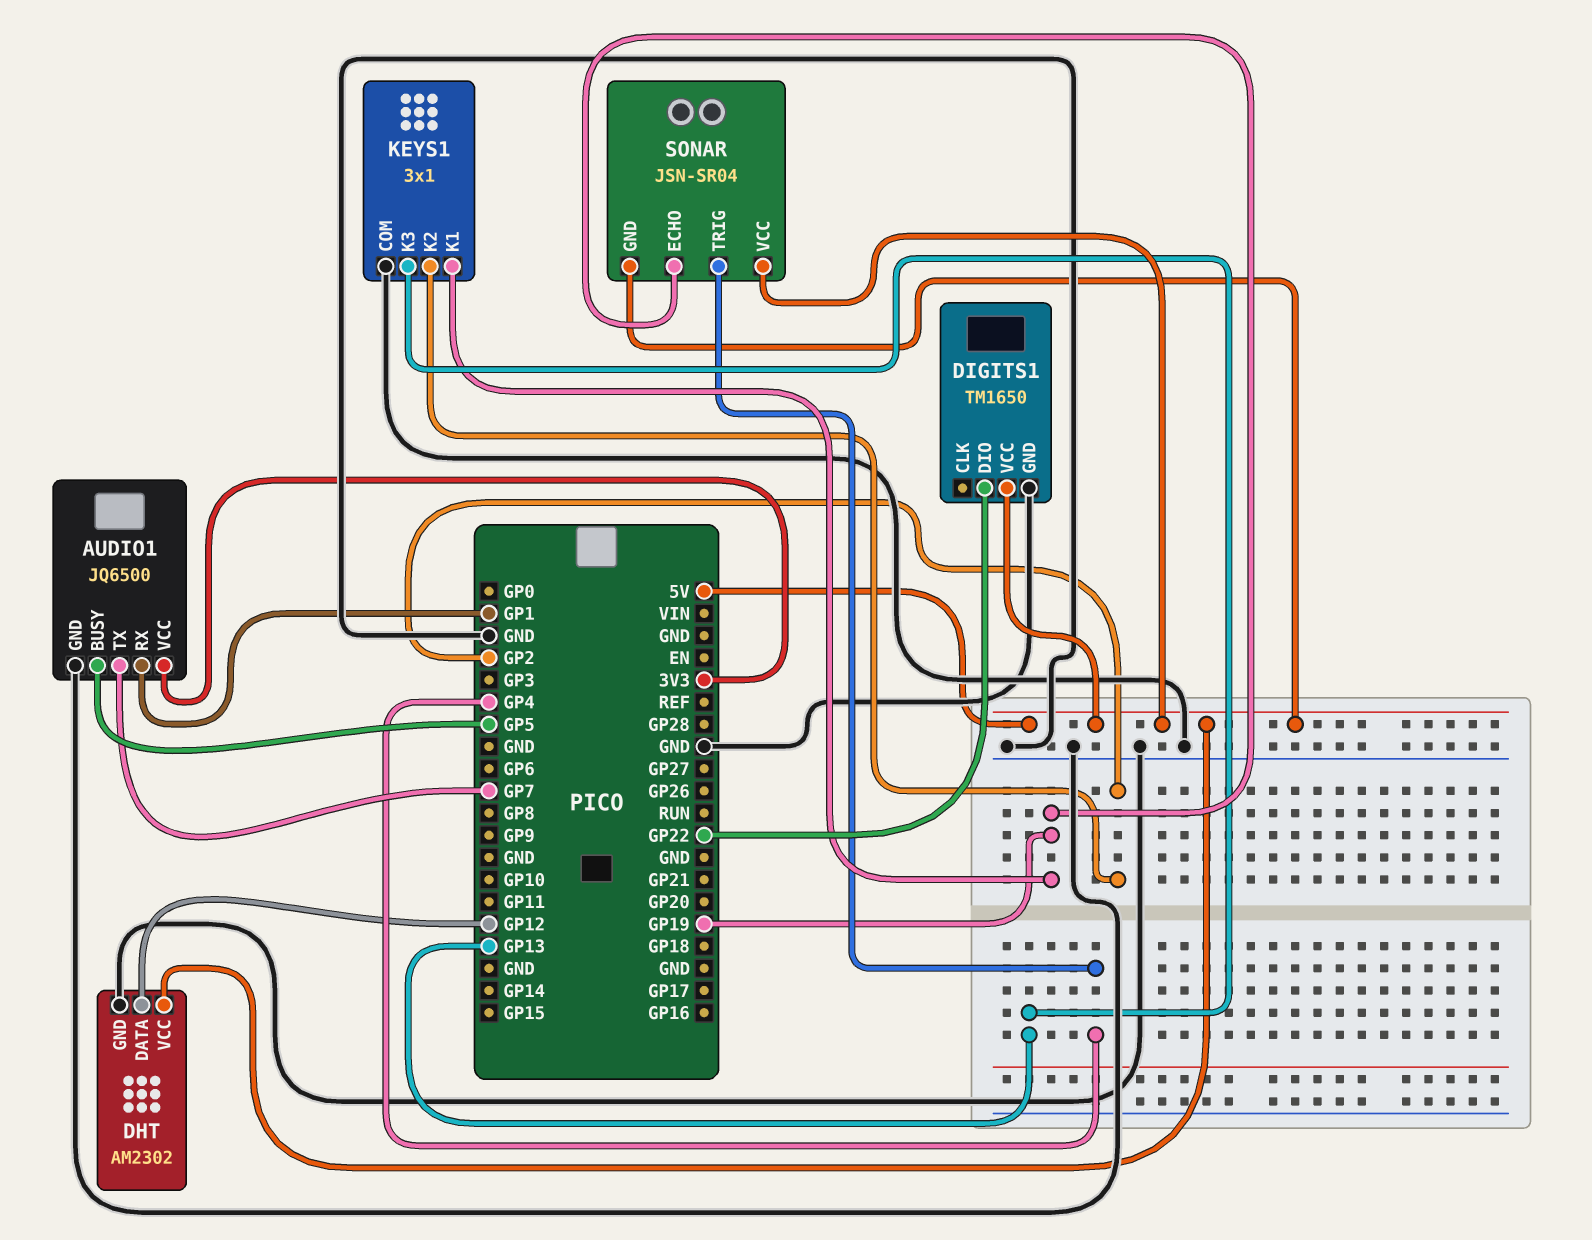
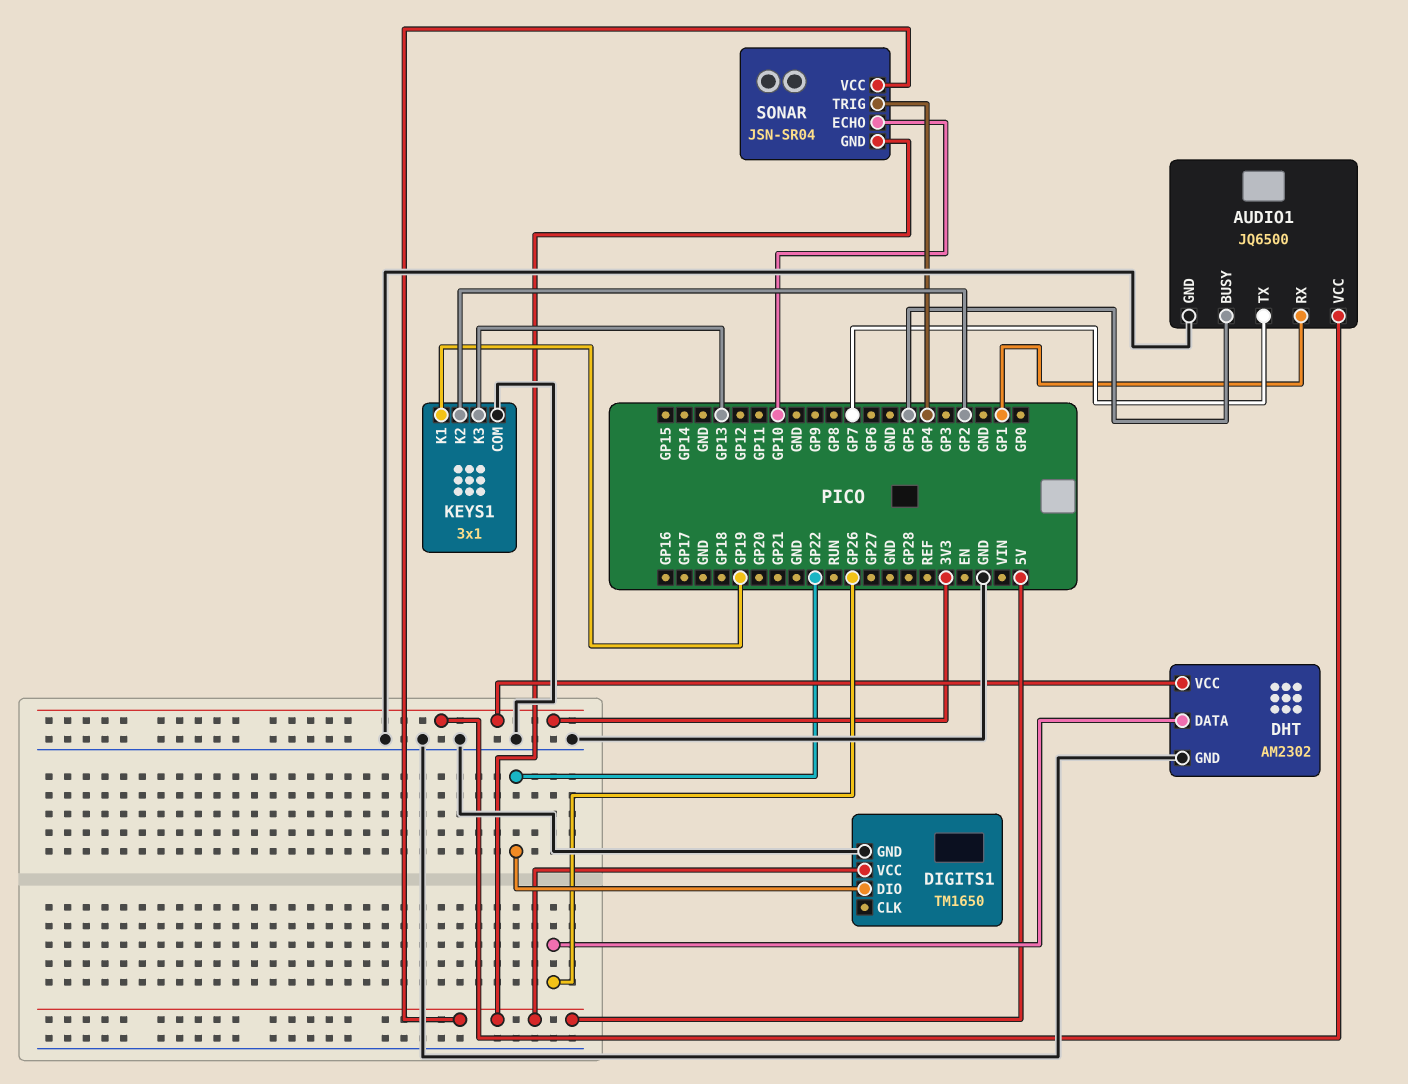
DHT pin DATA: GP12 -> GP26
DHT pin VCC: 5V -> 3V3
SONAR pin ECHO: GP19 -> GP10

